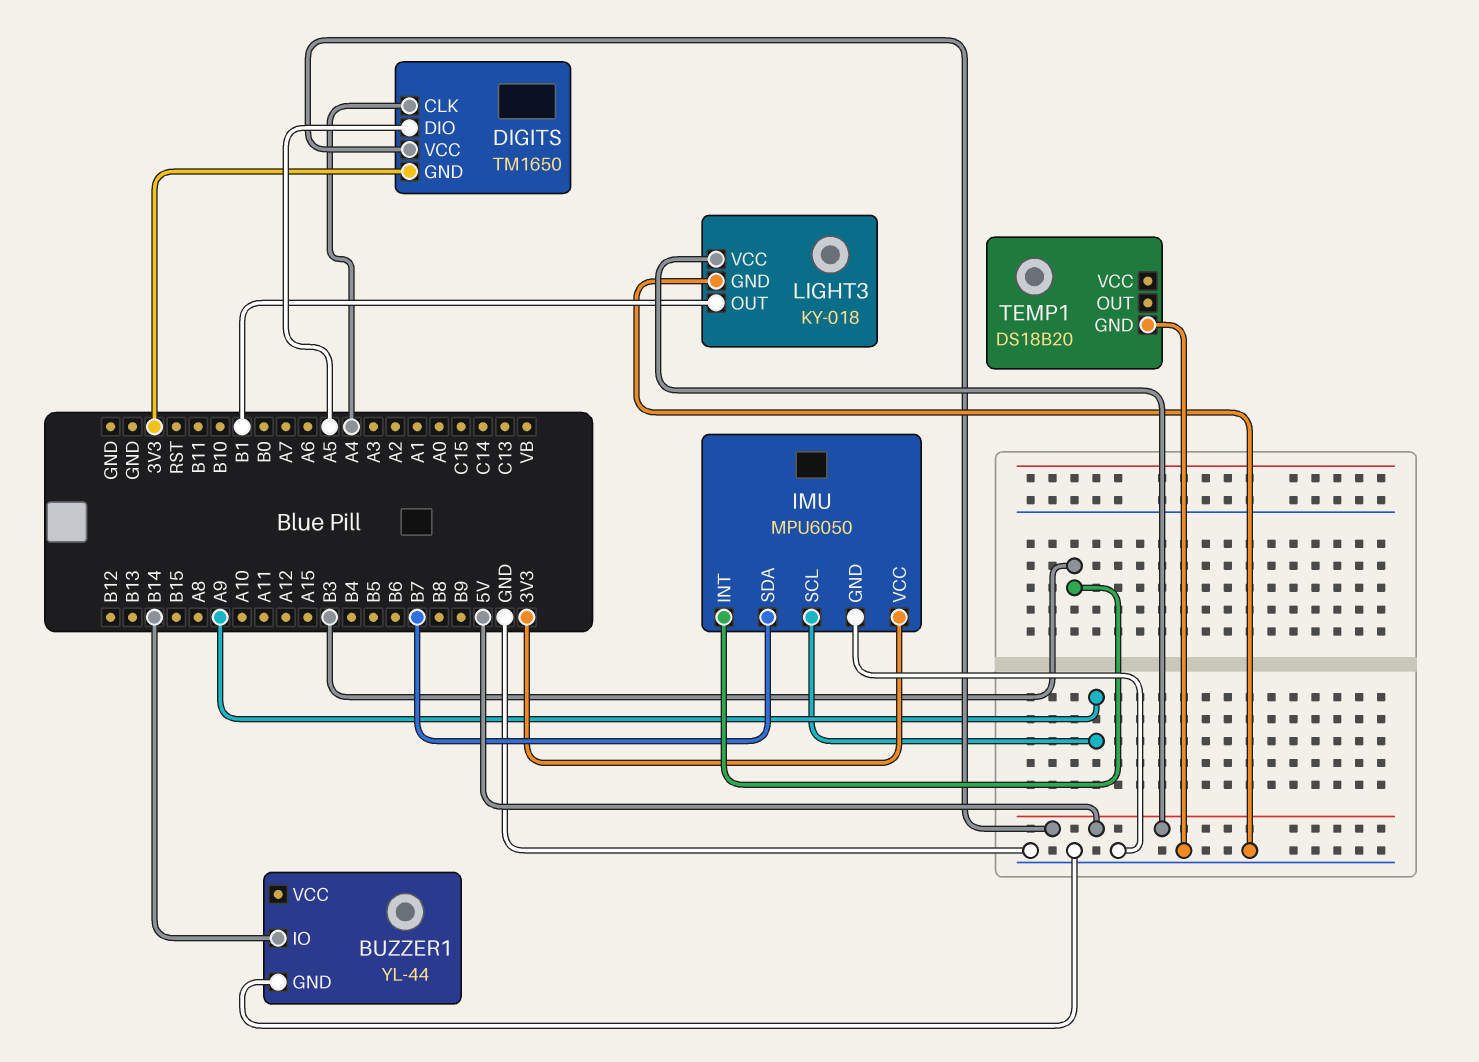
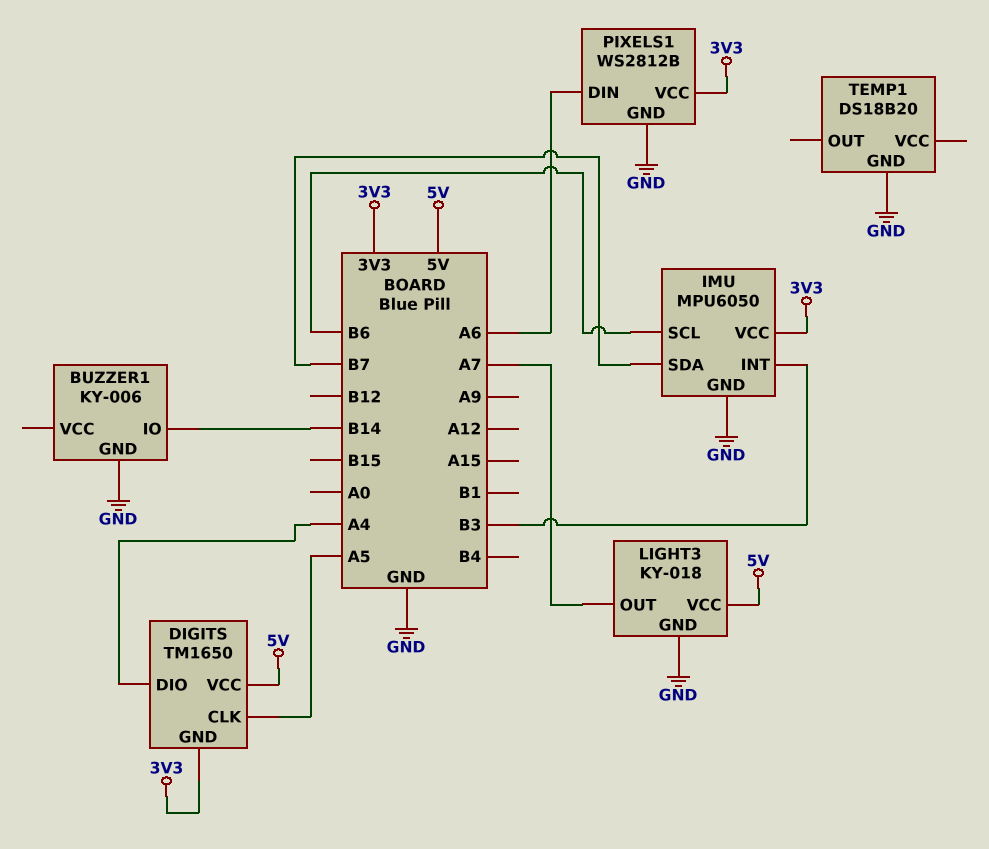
BUZZER1: YL-44 -> KY-006
DIGITS pin CLK: A4 -> A5
DIGITS pin DIO: A5 -> A4
IMU pin SCL: A9 -> B6
LIGHT3 pin OUT: B1 -> A7
PIXELS1: none -> WS2812B
PIXELS1 pin DIN: none -> A6
PIXELS1 pin GND: none -> GND
PIXELS1 pin VCC: none -> 3V3

